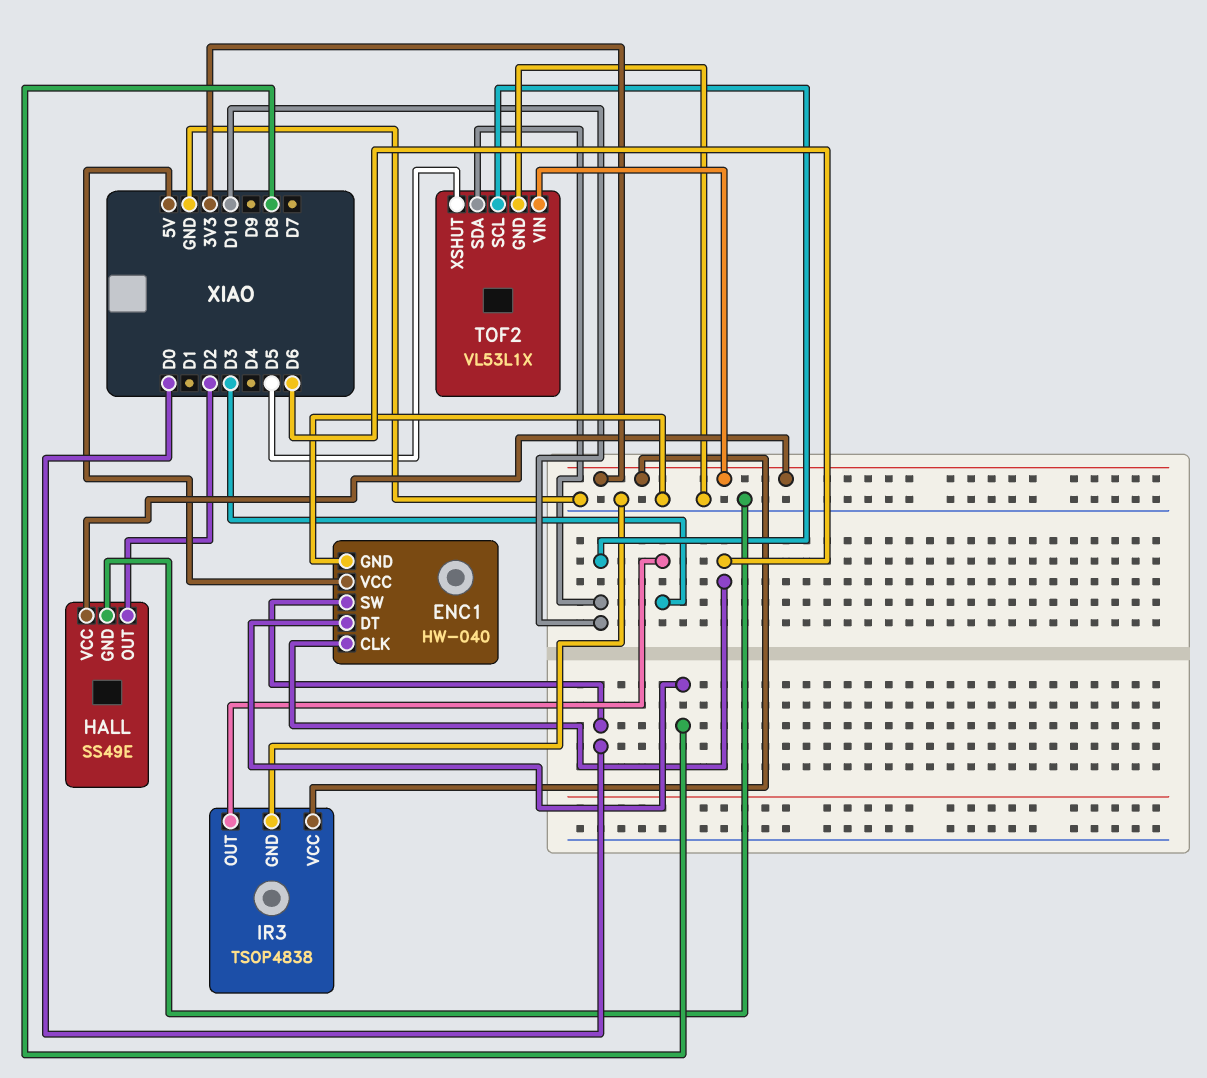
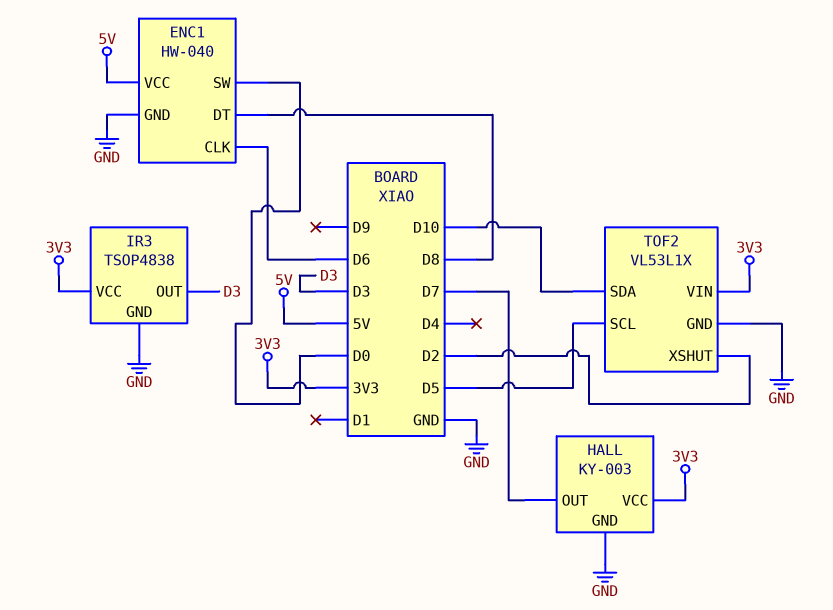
HALL: SS49E -> KY-003
HALL pin OUT: D2 -> D7
TOF2 pin SCL: D10 -> D5
TOF2 pin XSHUT: D5 -> D2

